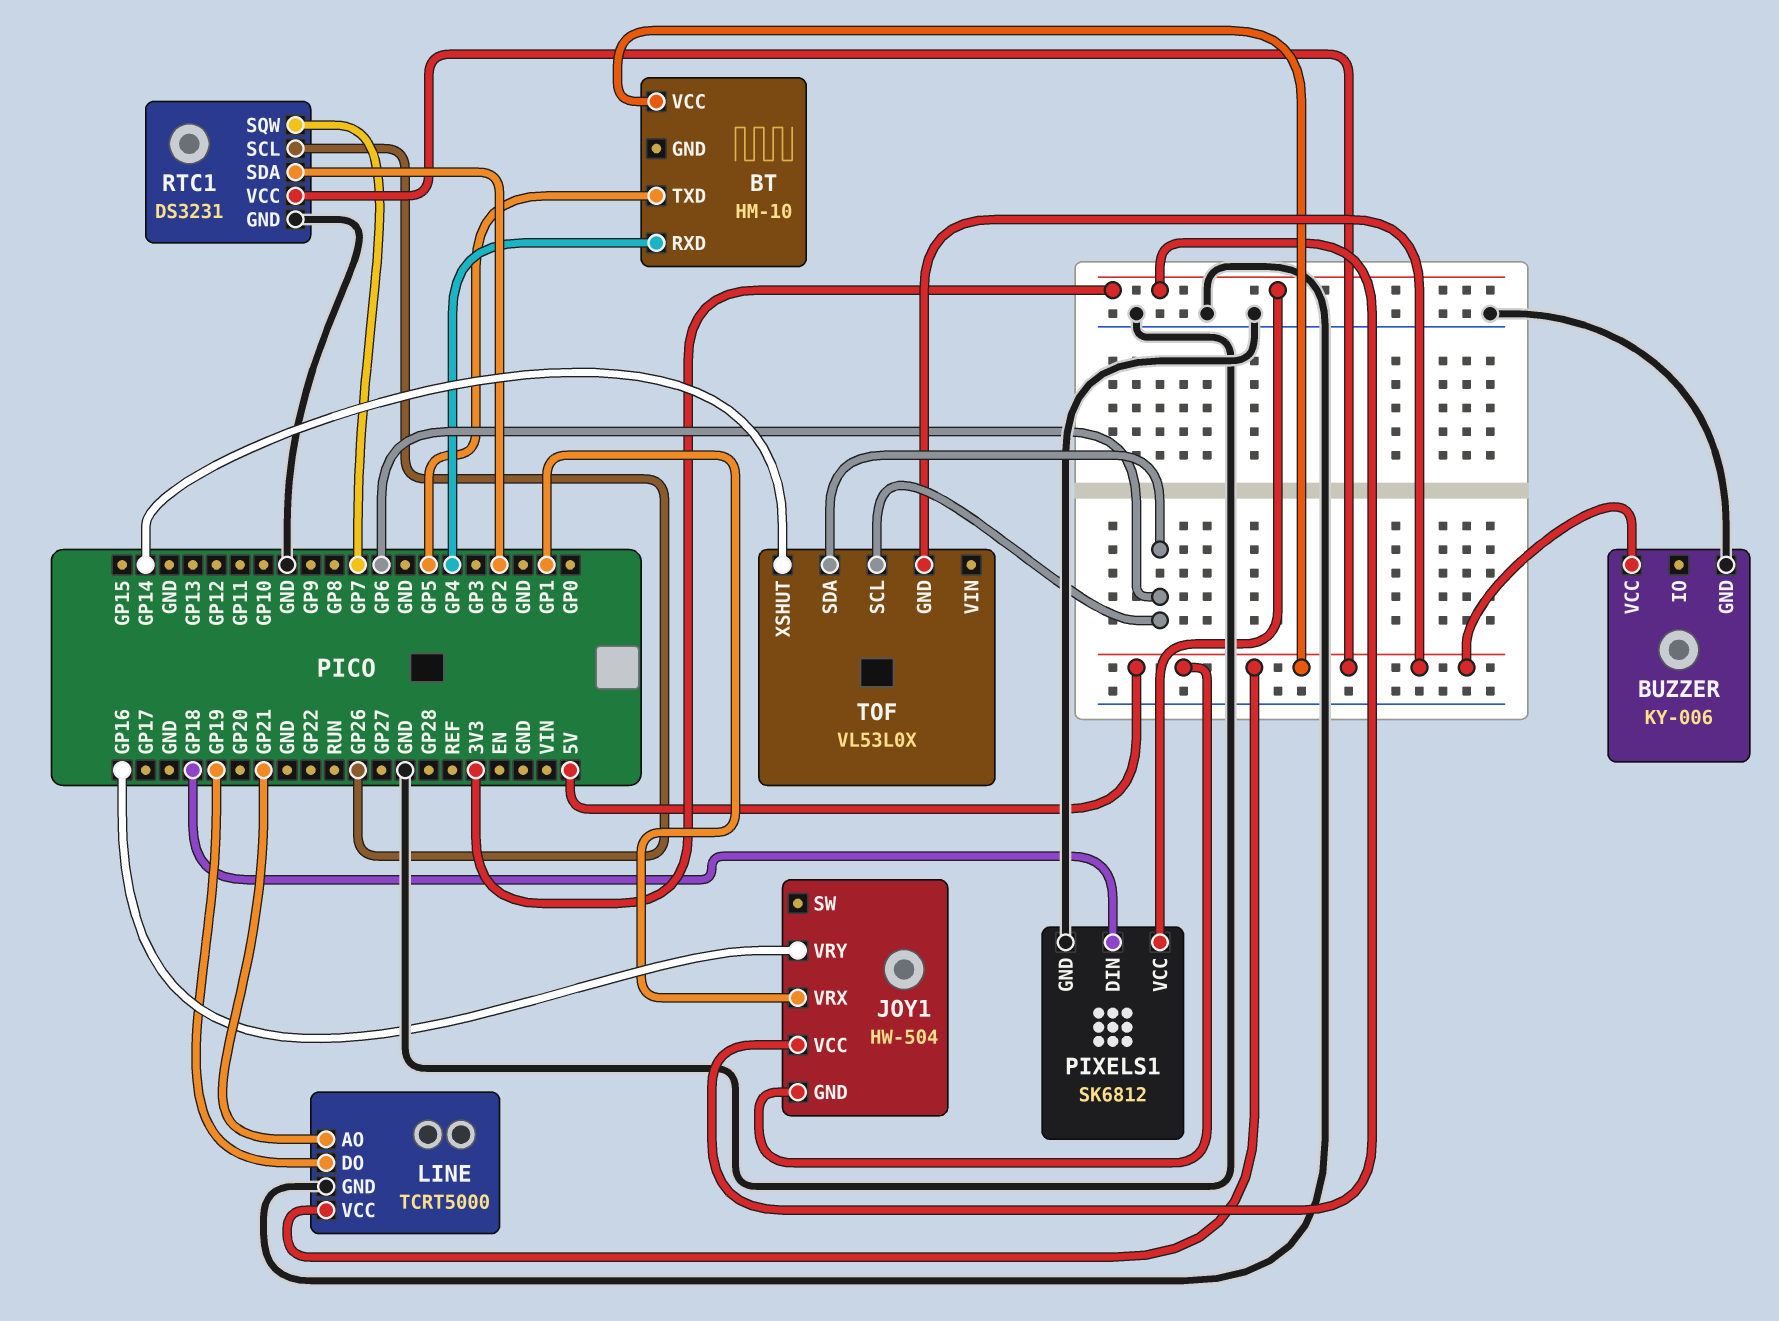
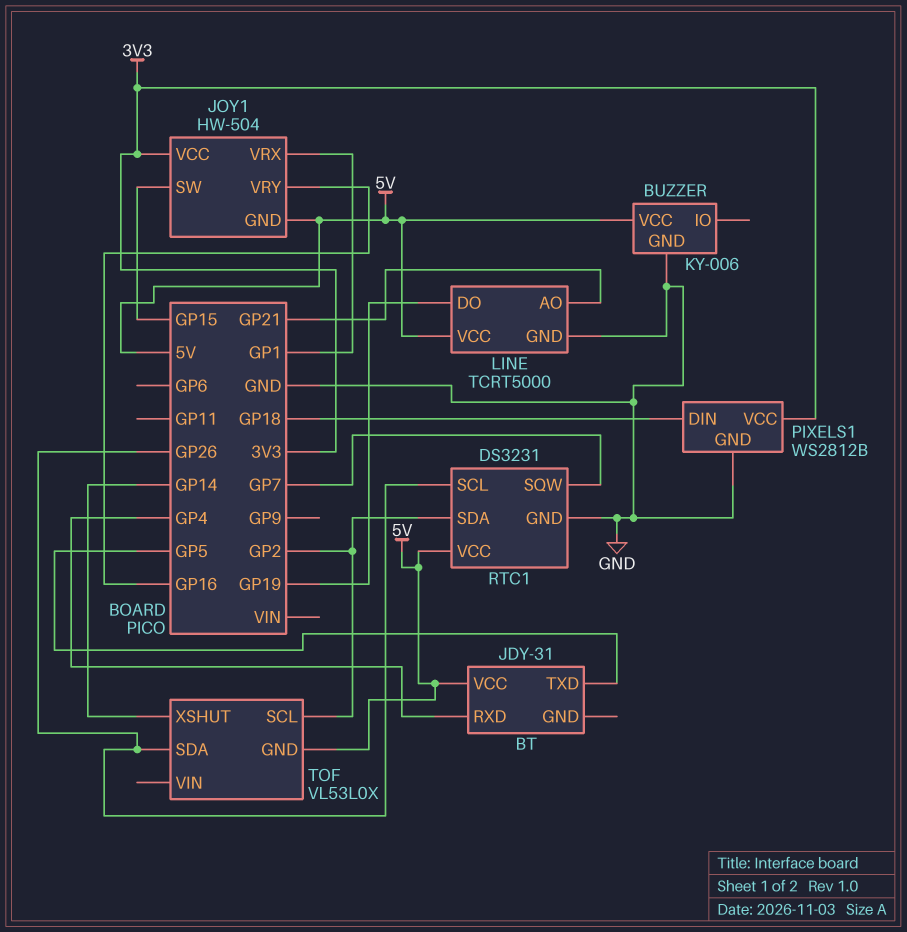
BT: HM-10 -> JDY-31
JOY1 pin SW: none -> GP15
PIXELS1: SK6812 -> WS2812B
TOF pin SCL: GP6 -> GP2
TOF pin SDA: GP6 -> GP26

